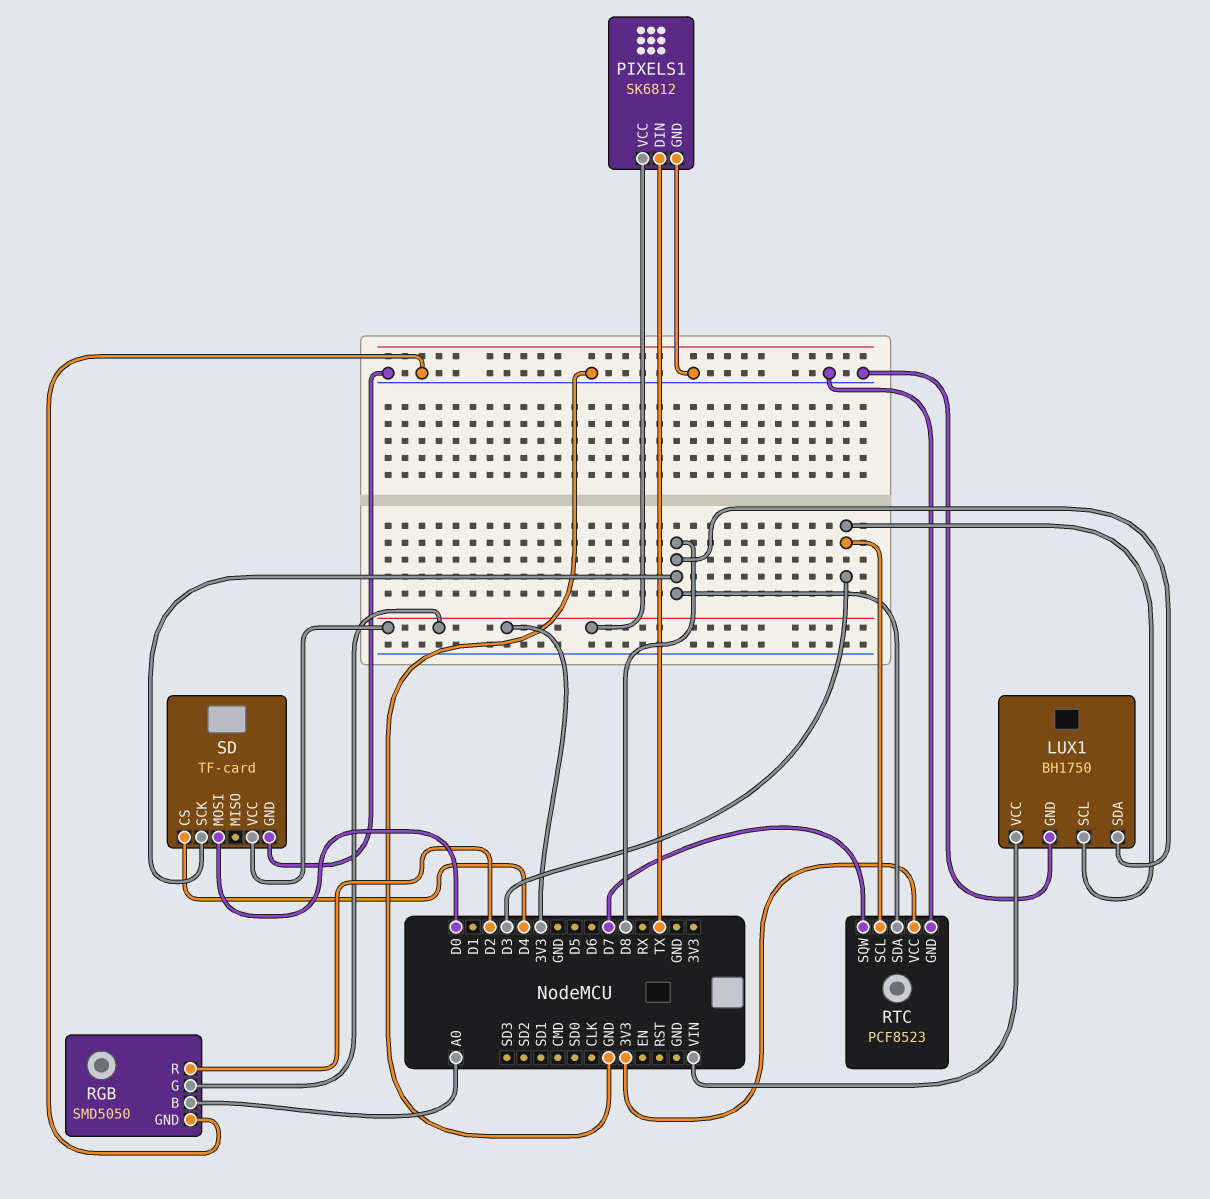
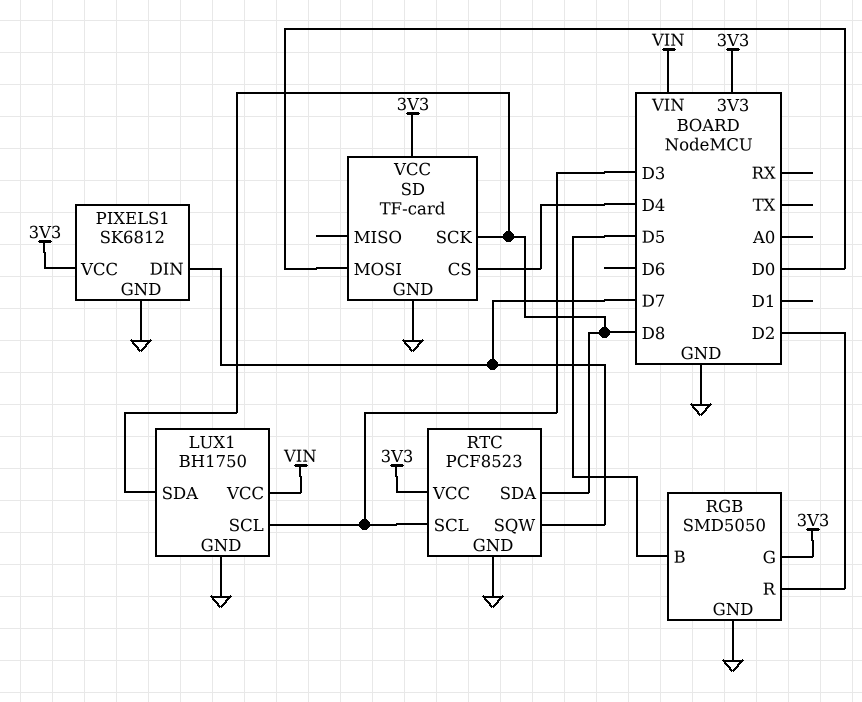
PIXELS1 pin DIN: TX -> D7
RGB pin B: A0 -> D5

